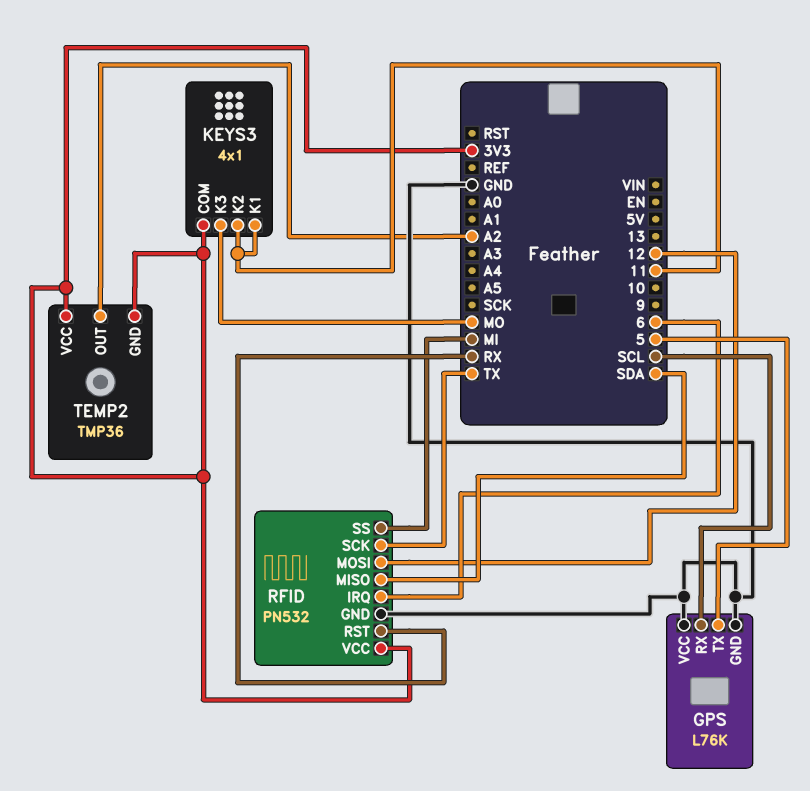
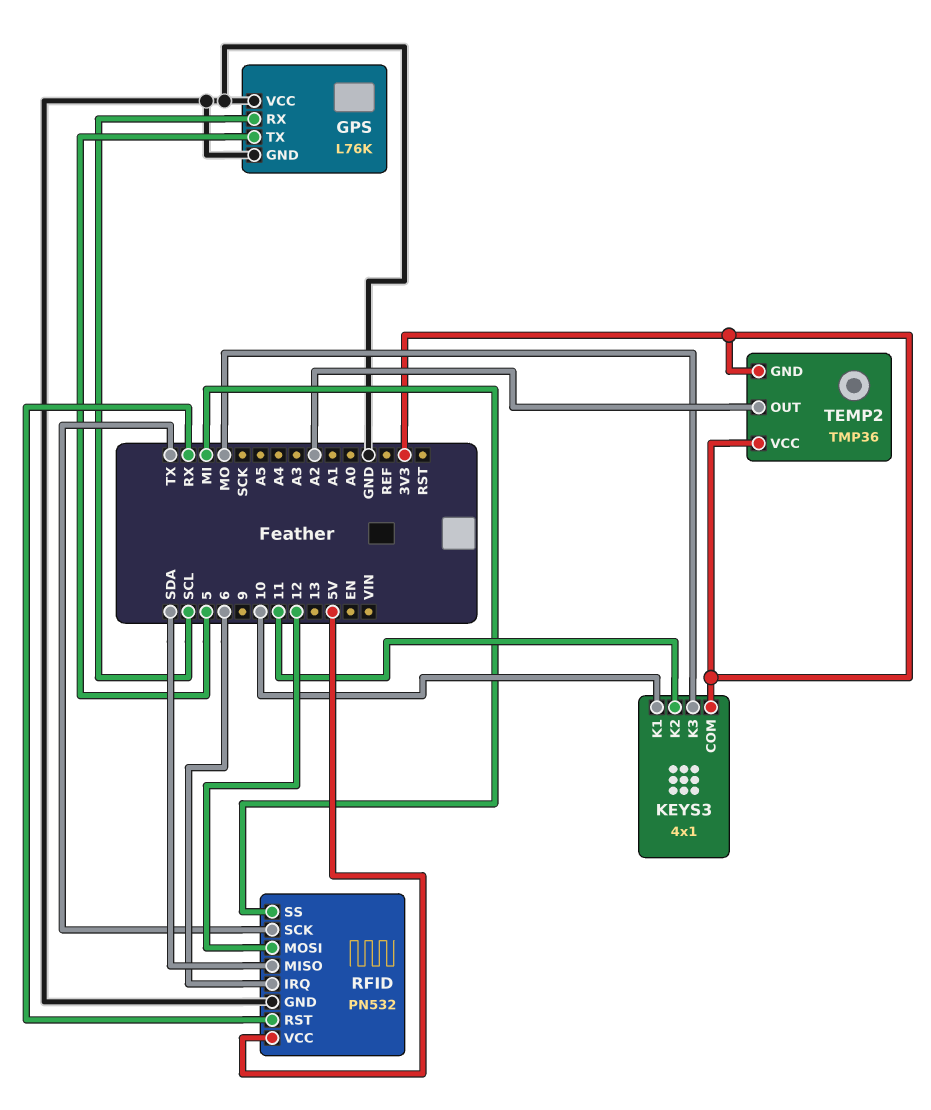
KEYS3 pin K1: 11 -> 10
RFID pin VCC: 3V3 -> 5V

